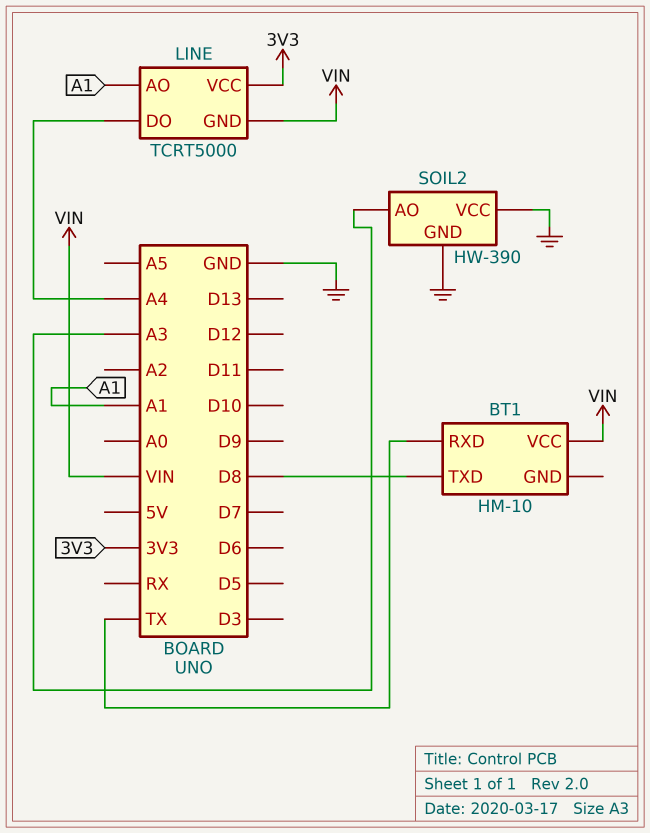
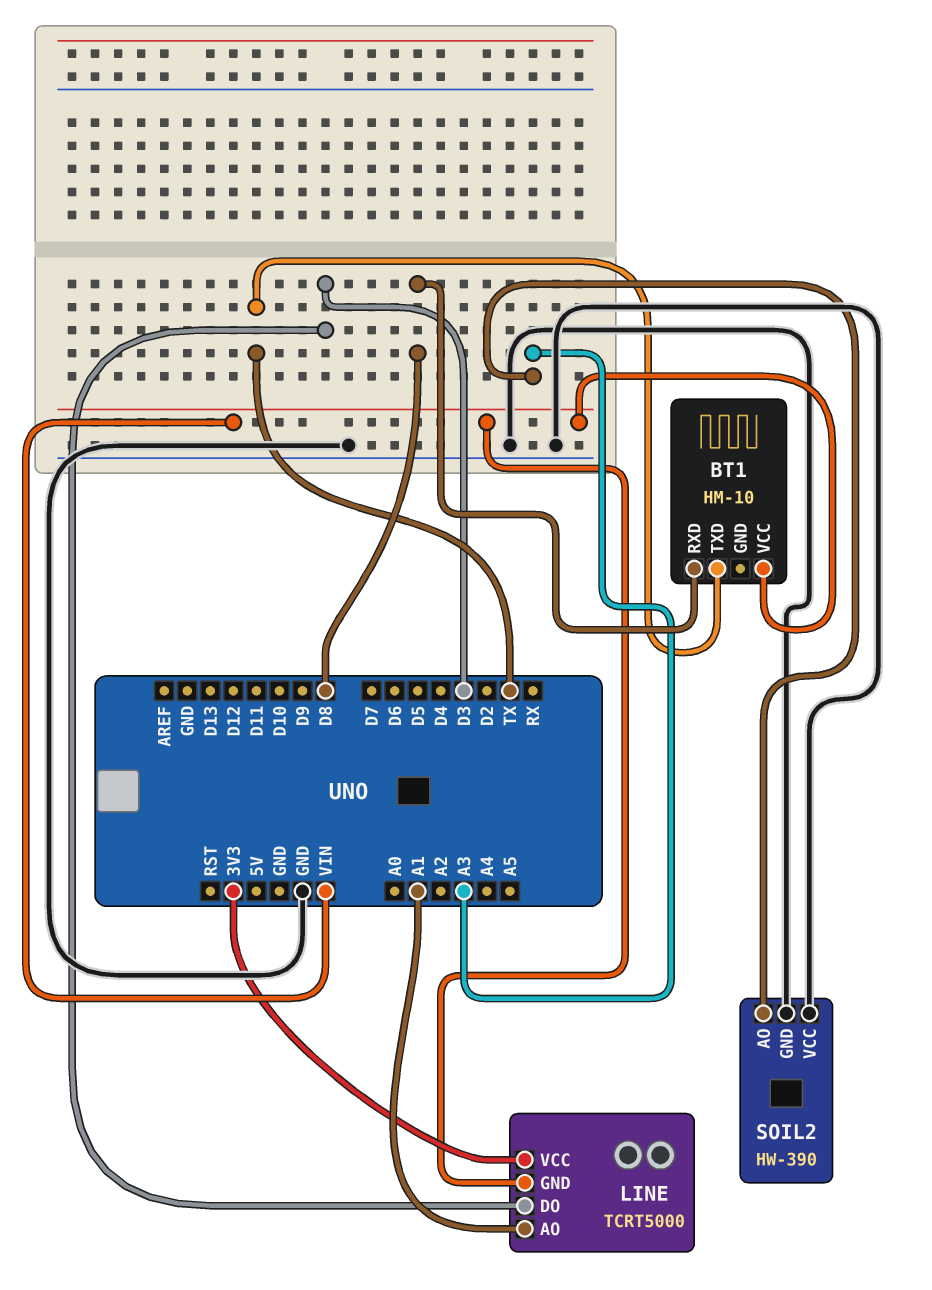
BT1 pin RXD: TX -> D8
BT1 pin TXD: D8 -> TX
LINE pin DO: A4 -> D3

